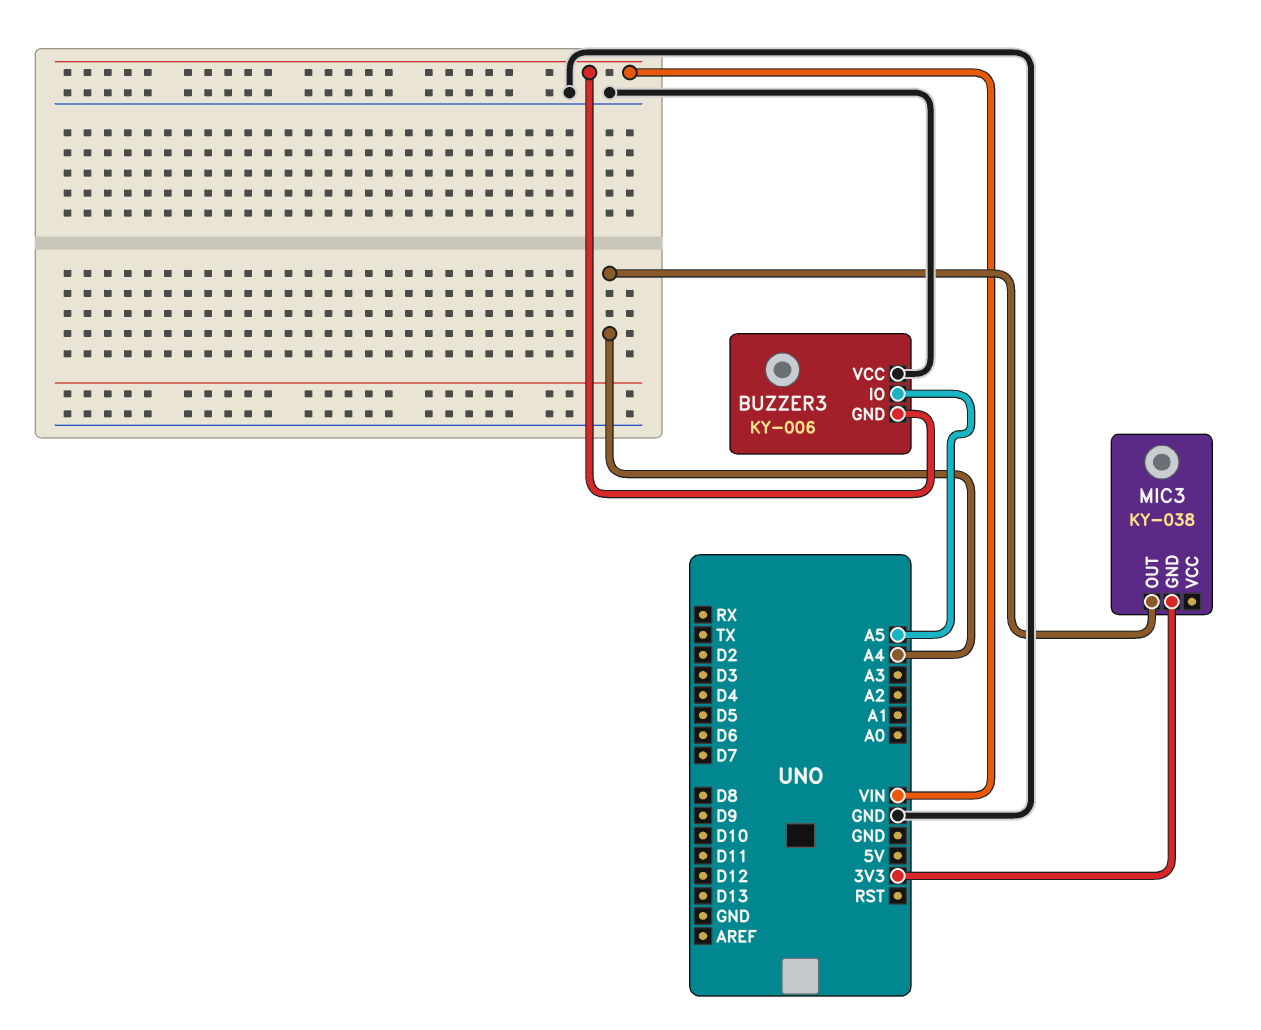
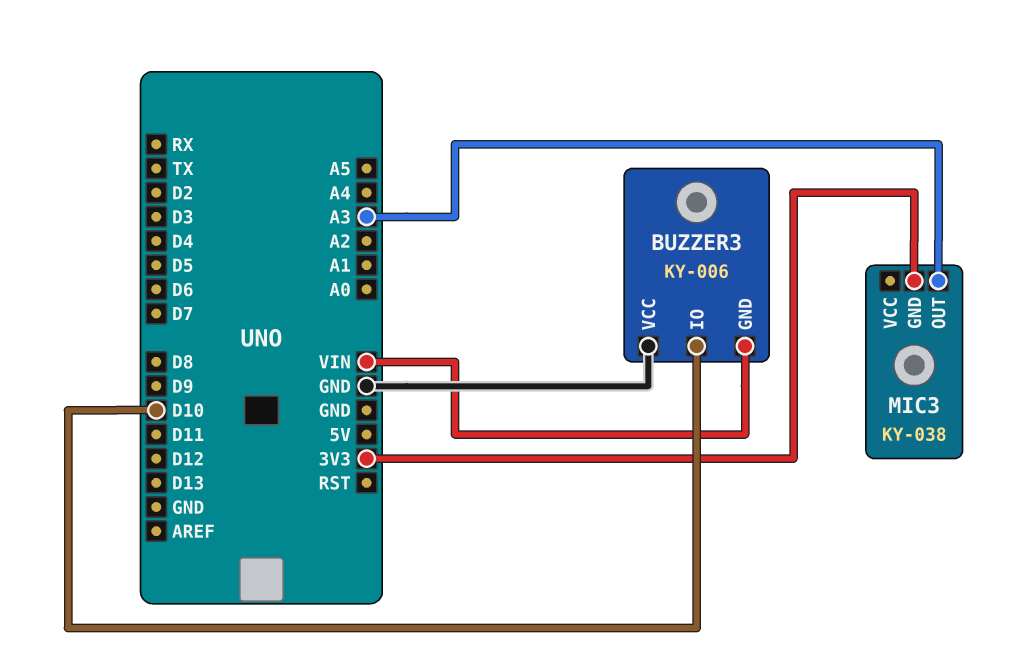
BUZZER3 pin IO: A5 -> D10
MIC3 pin OUT: A4 -> A3

